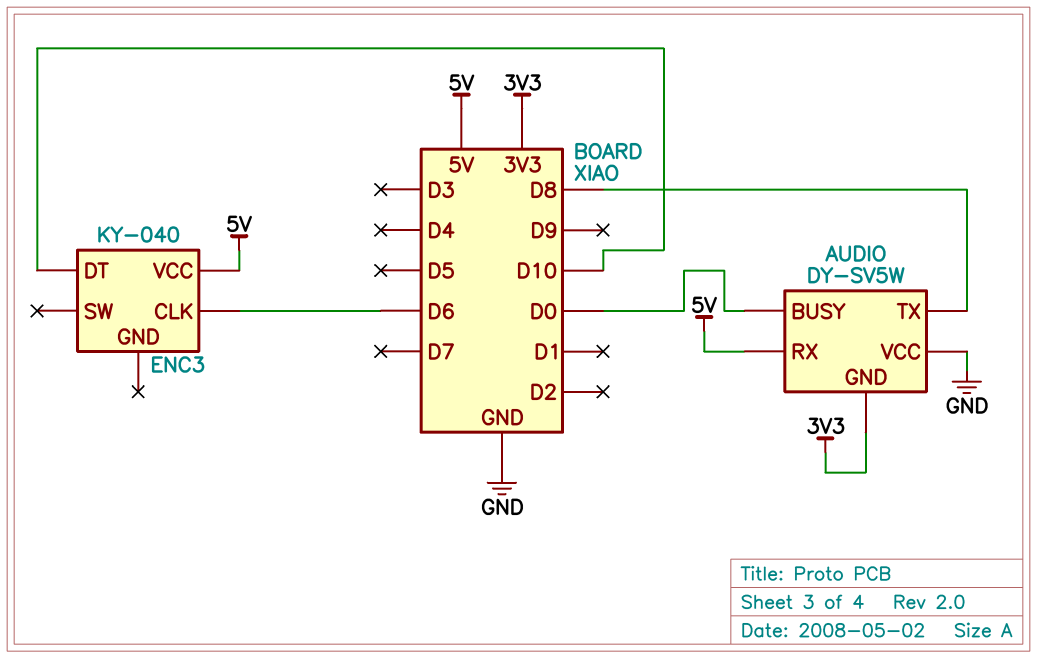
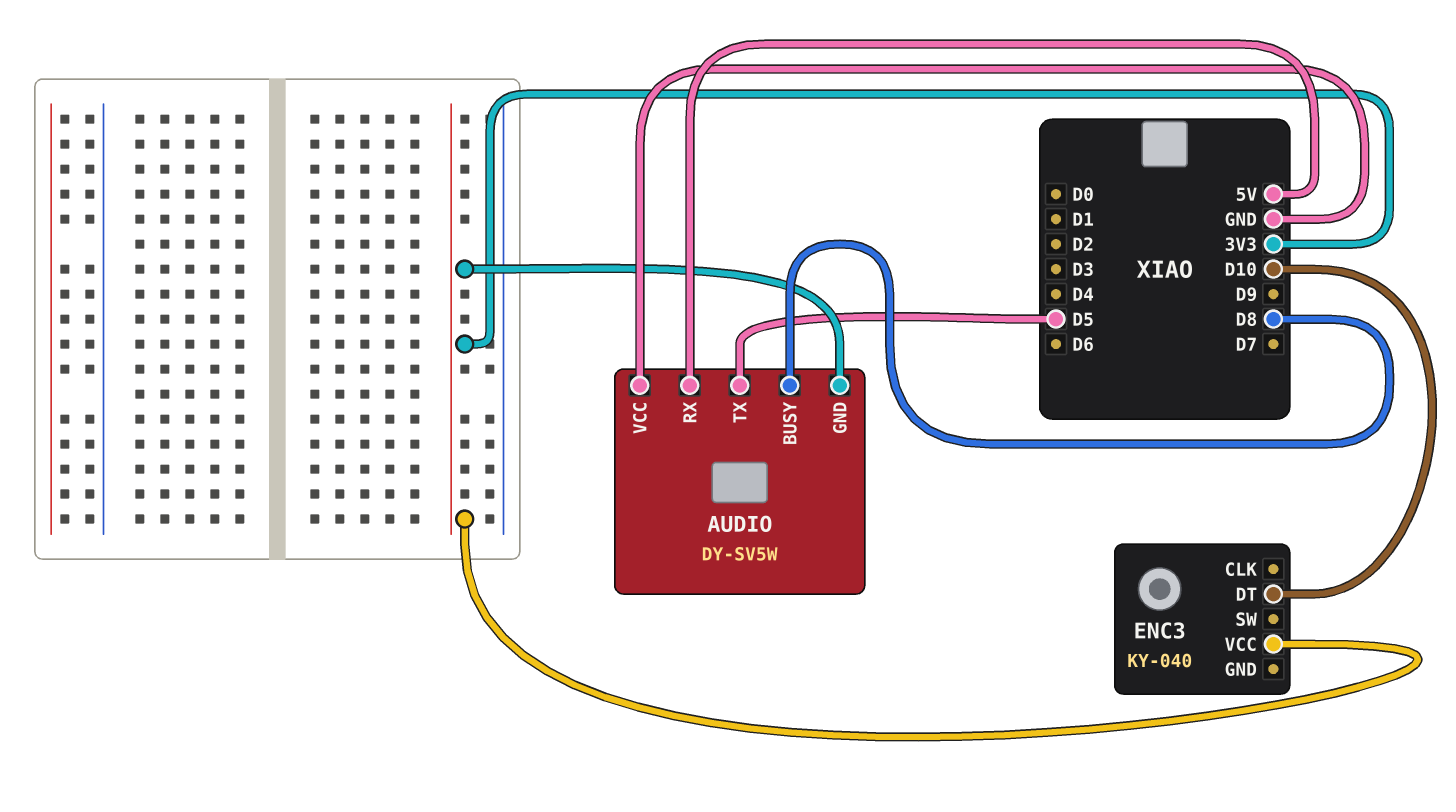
AUDIO pin BUSY: D0 -> D8
AUDIO pin TX: D8 -> D5
ENC3 pin CLK: D6 -> none
ENC3 pin VCC: 5V -> 3V3

